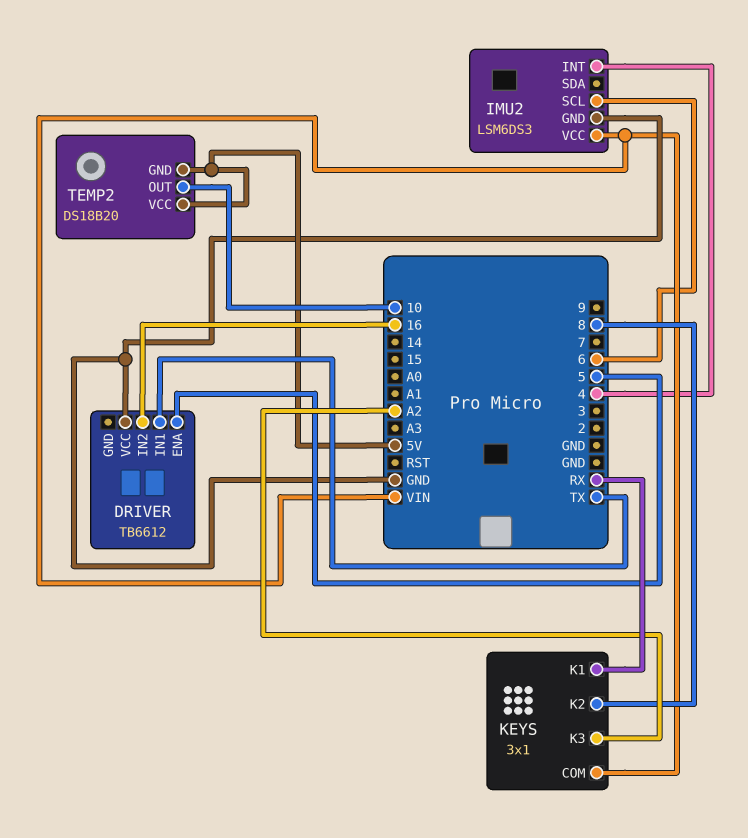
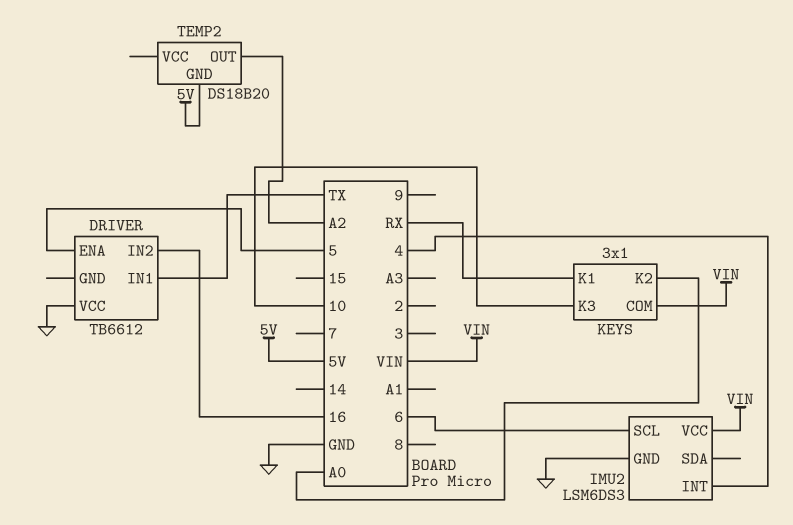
KEYS pin K2: 8 -> A0
KEYS pin K3: A2 -> 10
TEMP2 pin OUT: 10 -> A2
TEMP2 pin VCC: 5V -> none

